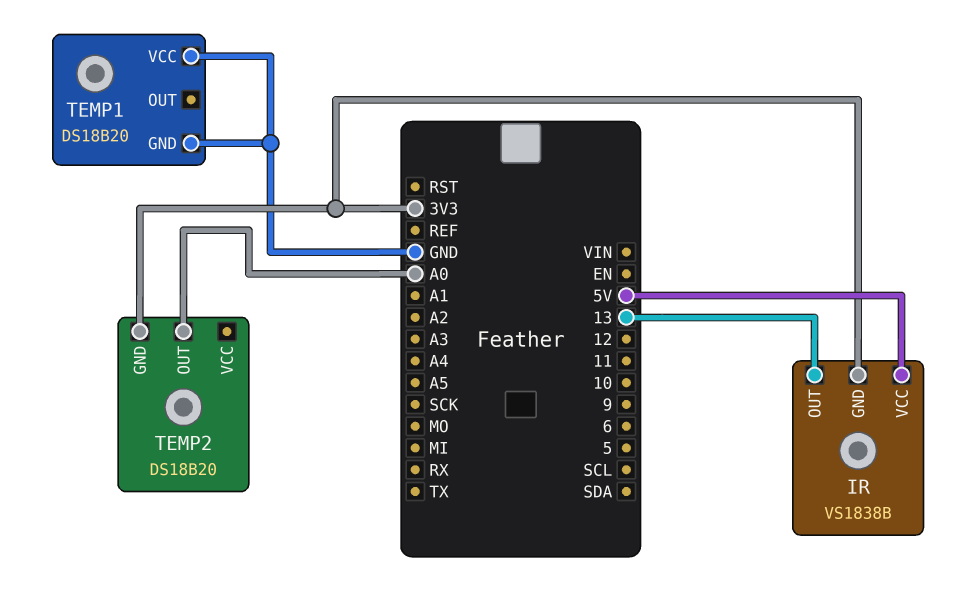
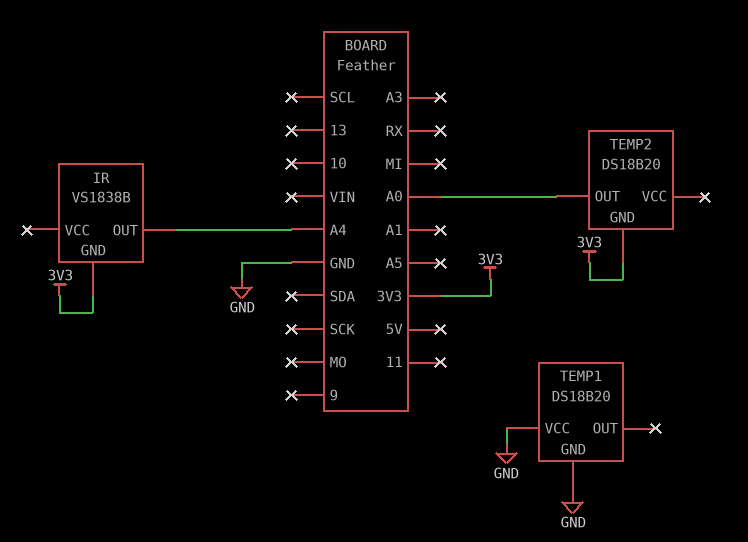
IR pin OUT: 13 -> A4
IR pin VCC: 5V -> none

